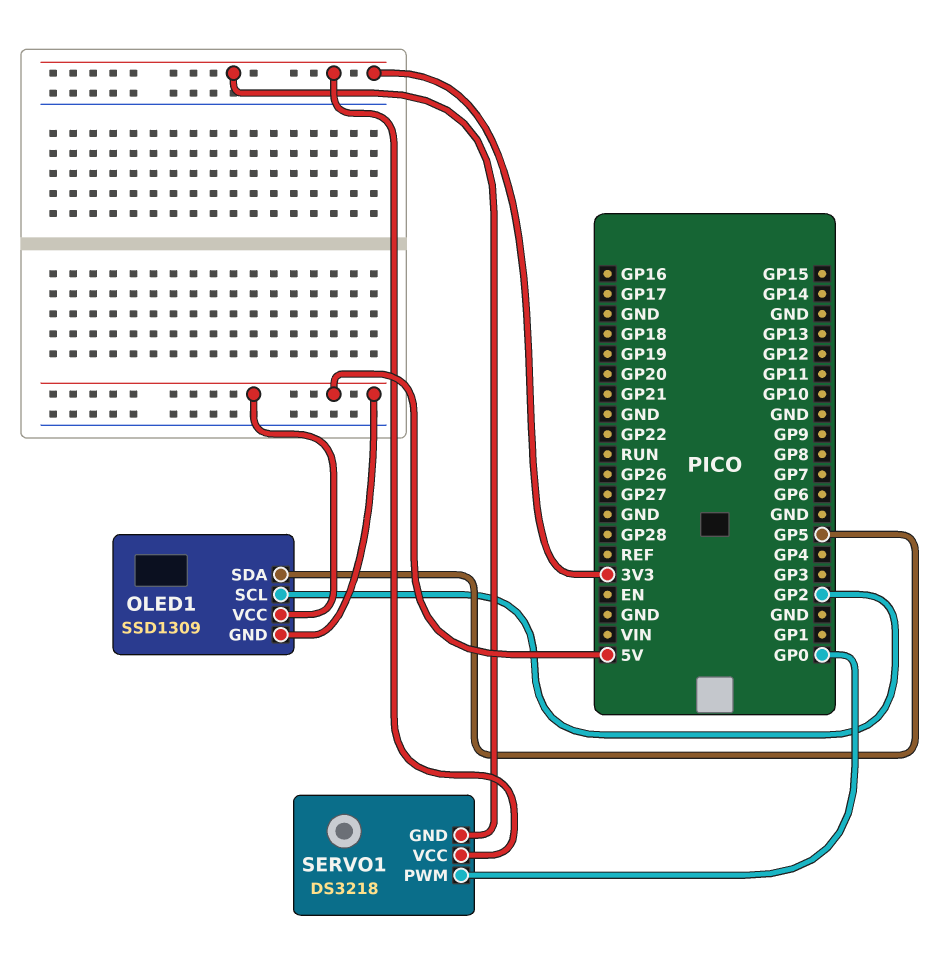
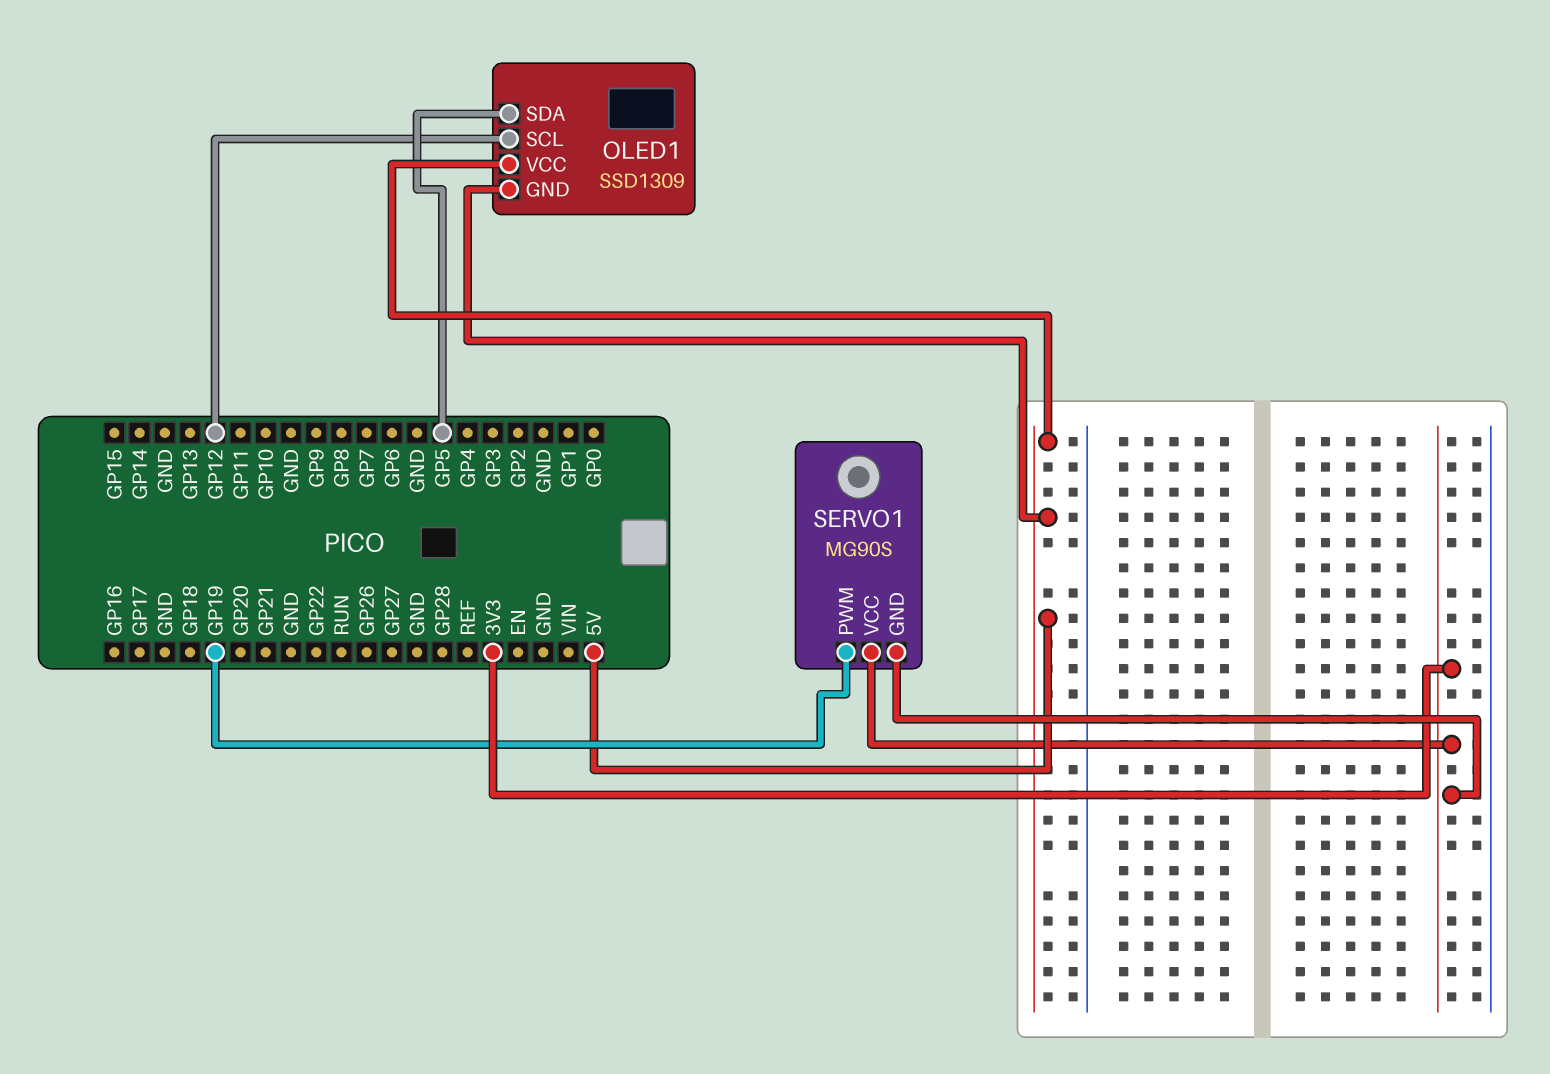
OLED1 pin SCL: GP2 -> GP12
SERVO1: DS3218 -> MG90S
SERVO1 pin PWM: GP0 -> GP19

